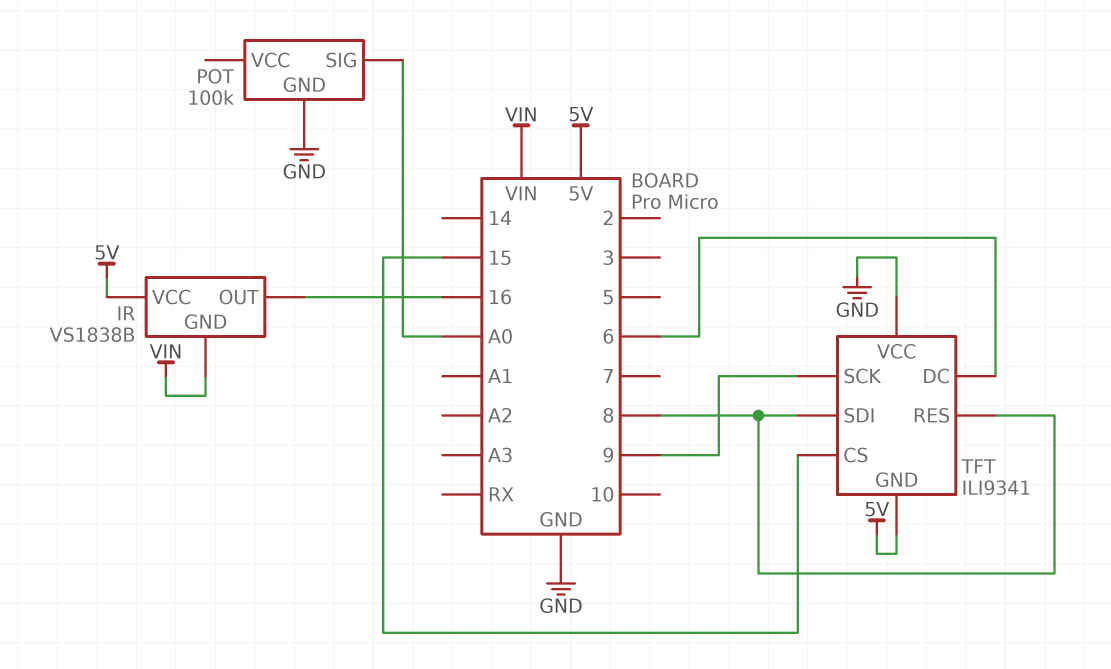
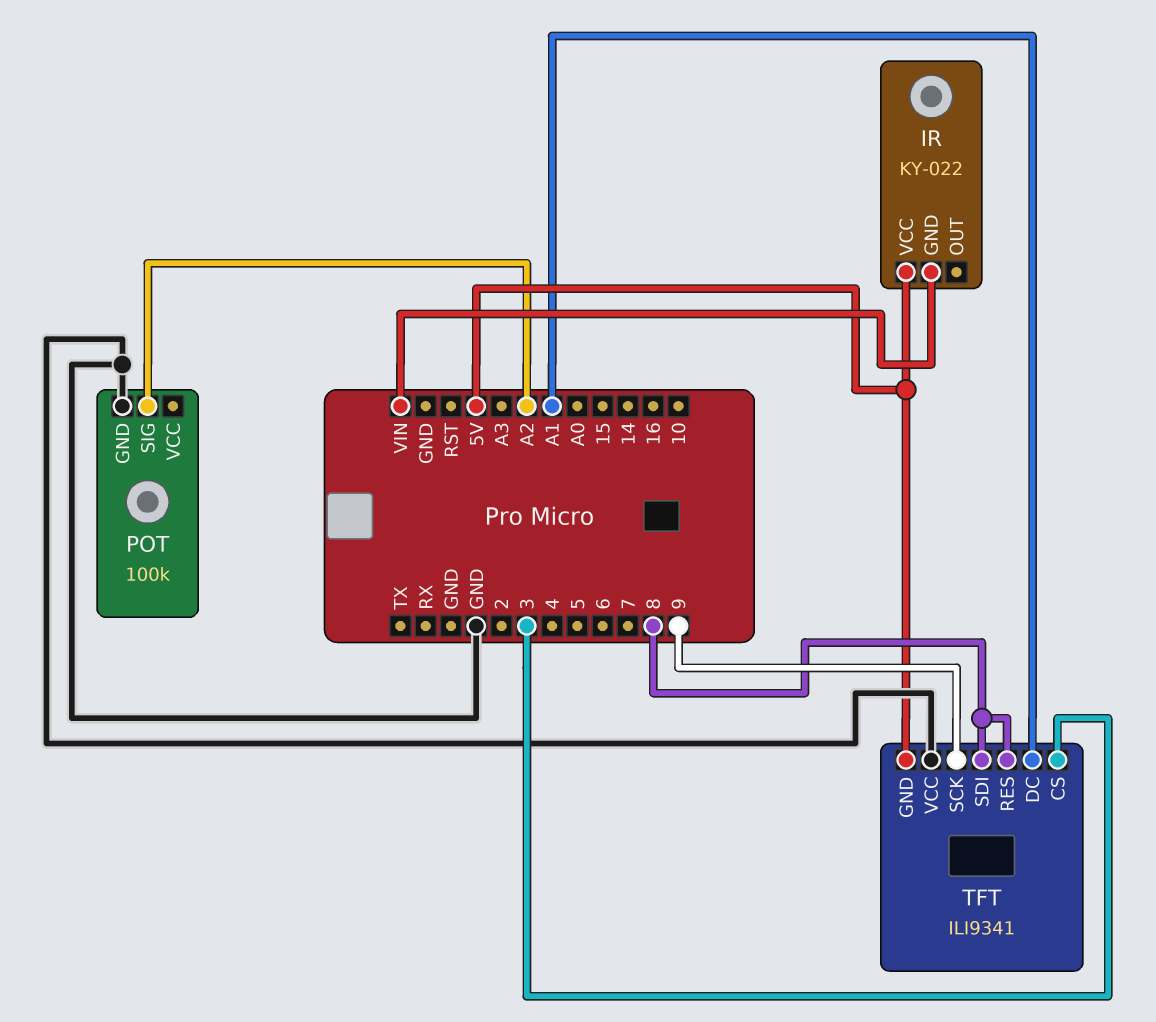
IR: VS1838B -> KY-022
IR pin OUT: 16 -> none
POT pin SIG: A0 -> A2
TFT pin CS: 15 -> 3
TFT pin DC: 6 -> A1

